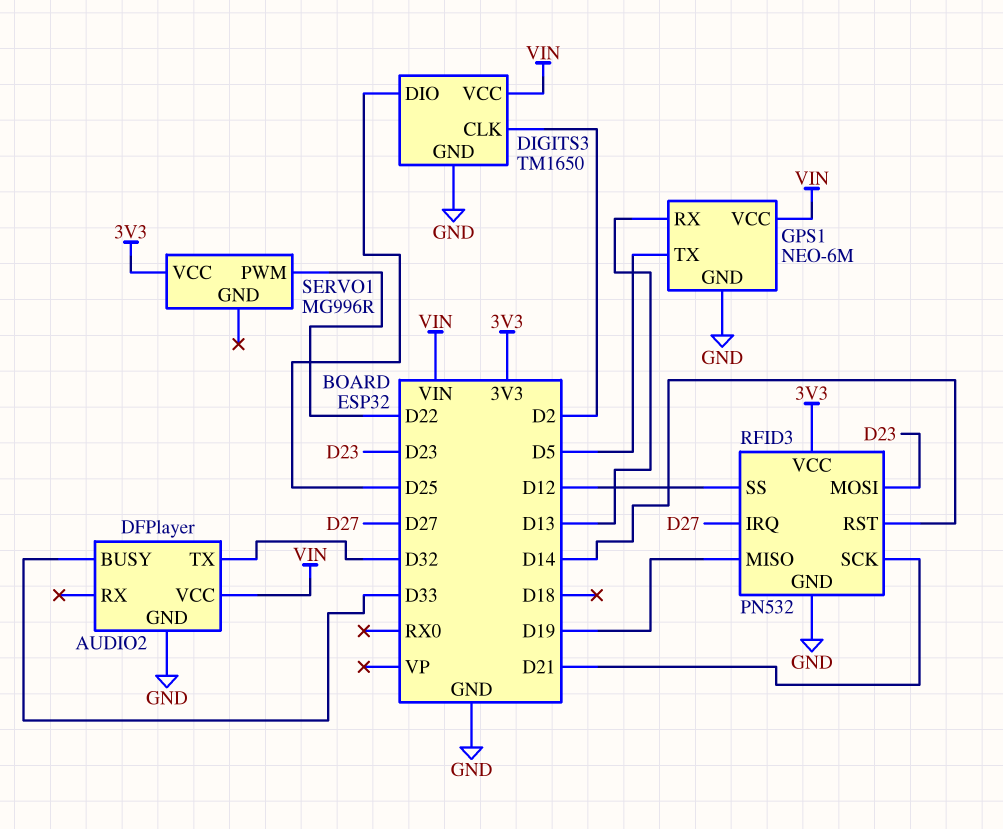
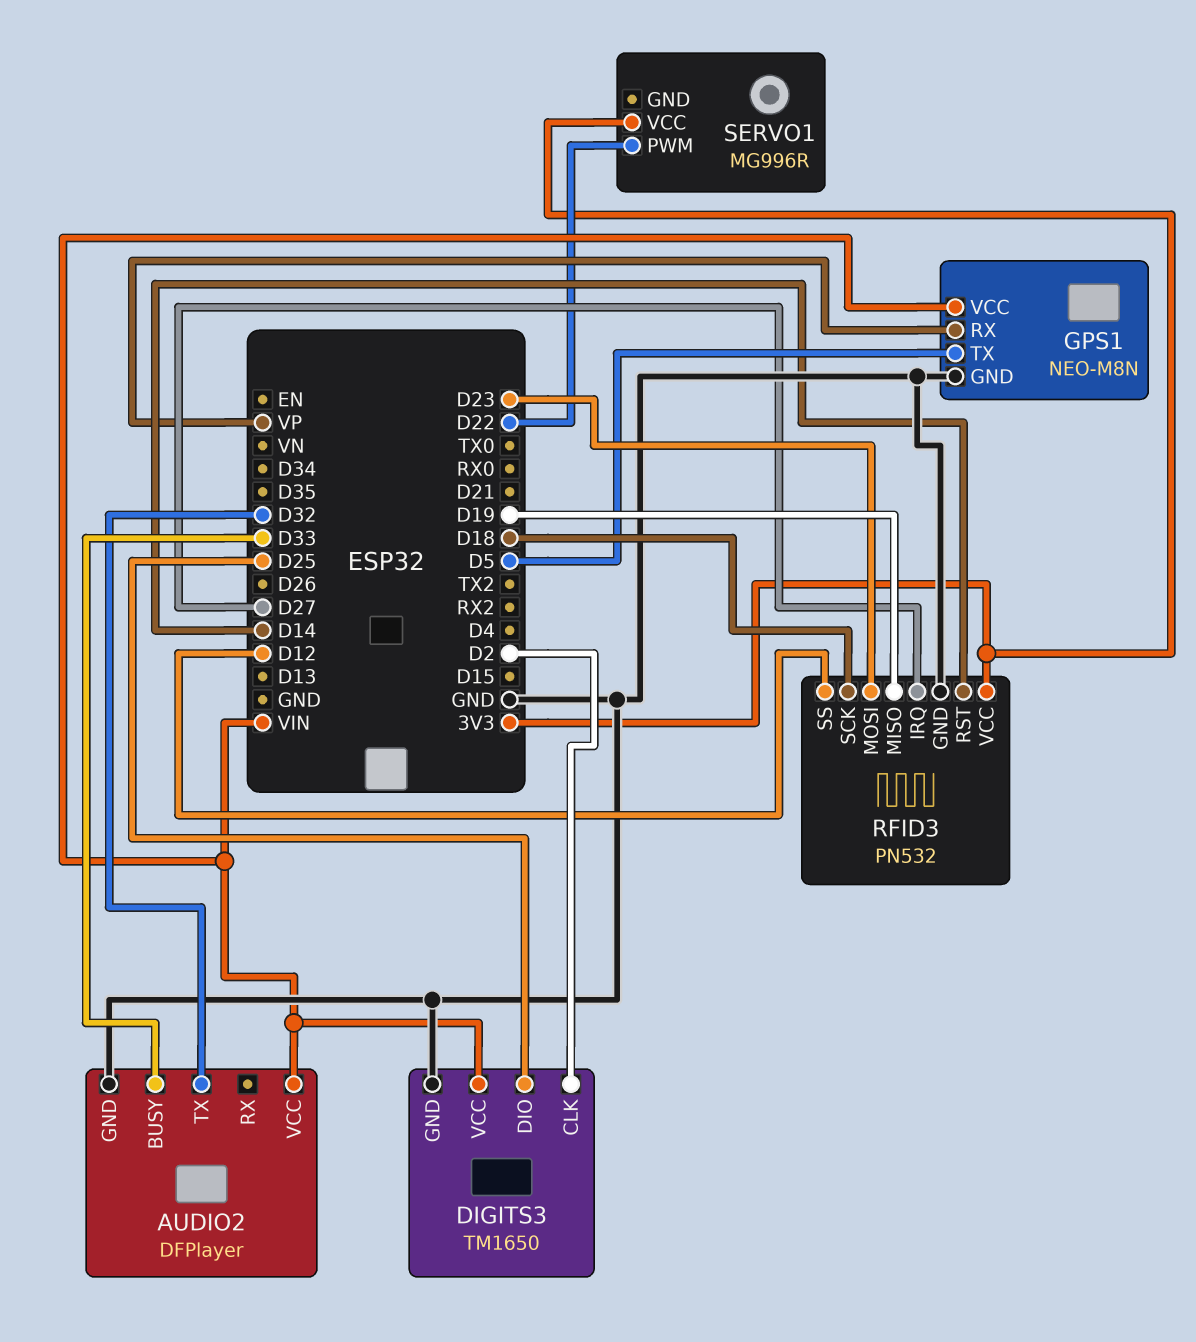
GPS1: NEO-6M -> NEO-M8N
GPS1 pin RX: D13 -> VP
RFID3 pin SCK: D21 -> D18

